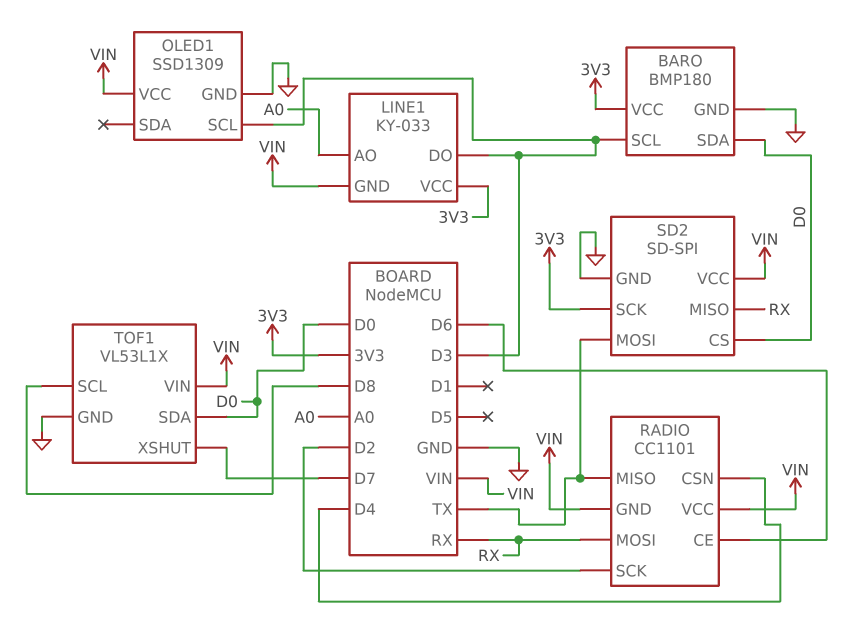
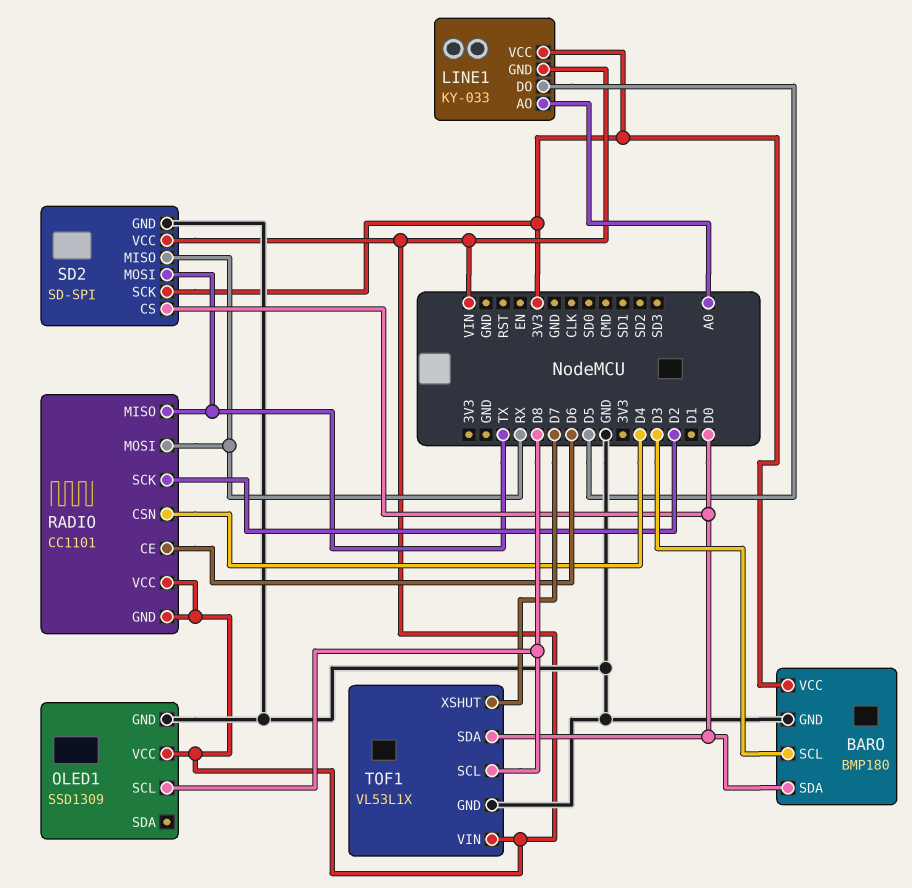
LINE1 pin DO: D3 -> D5
OLED1 pin SCL: D3 -> D8

